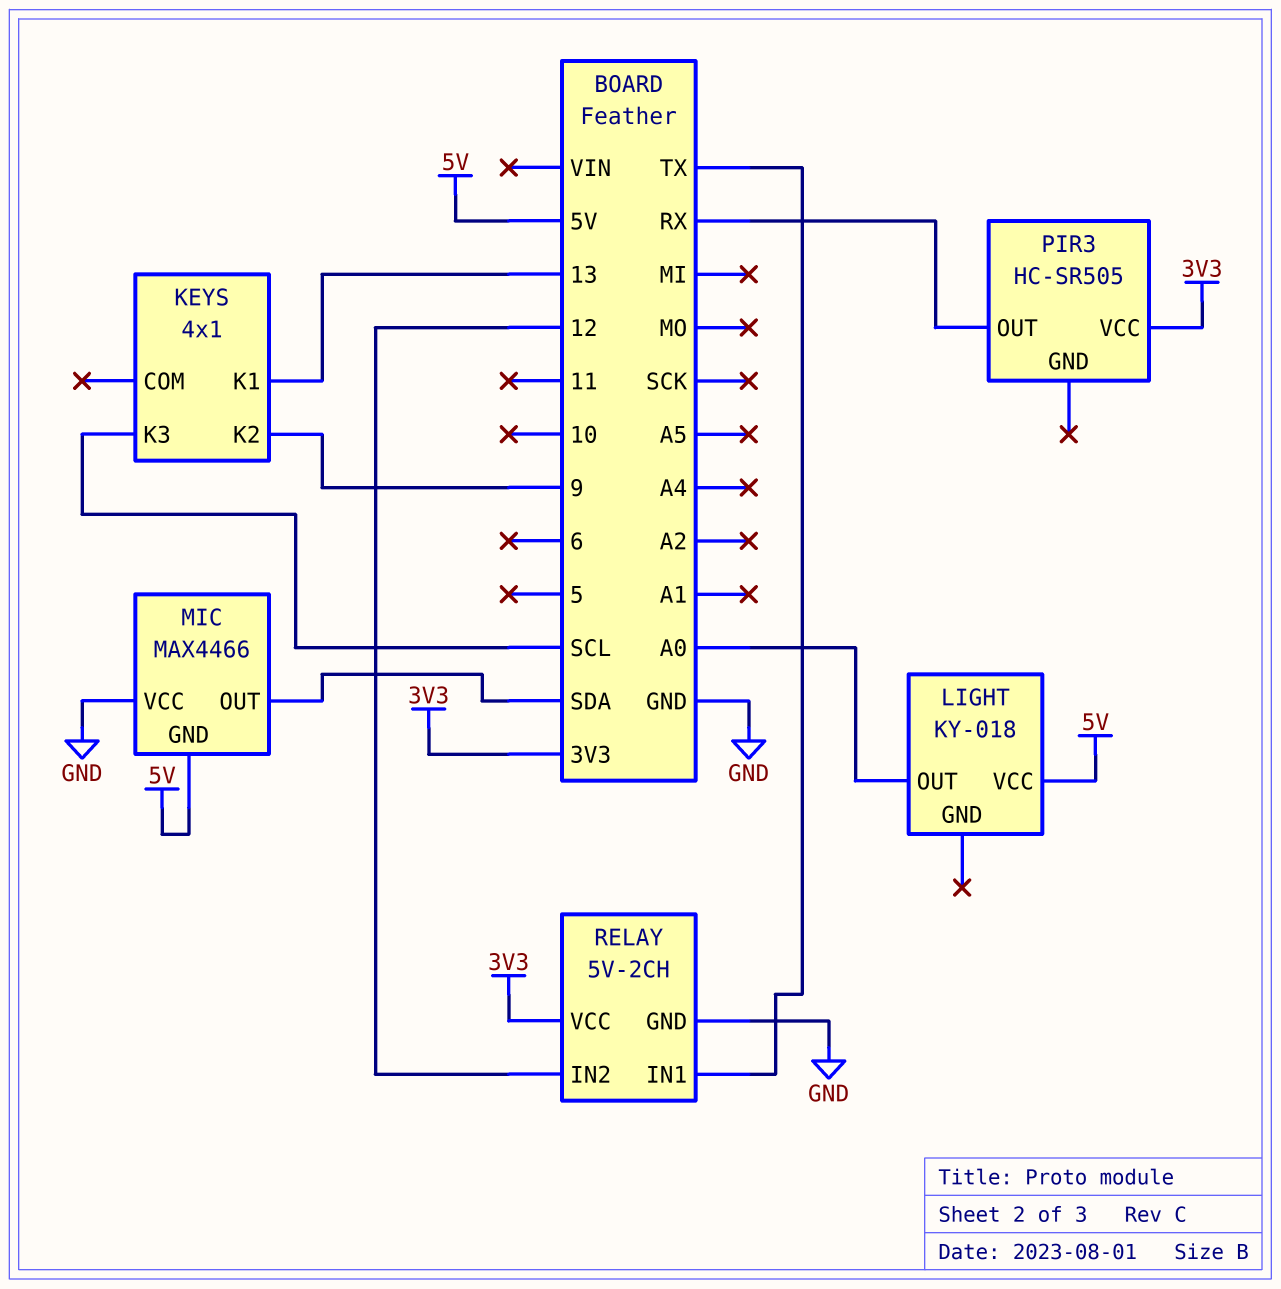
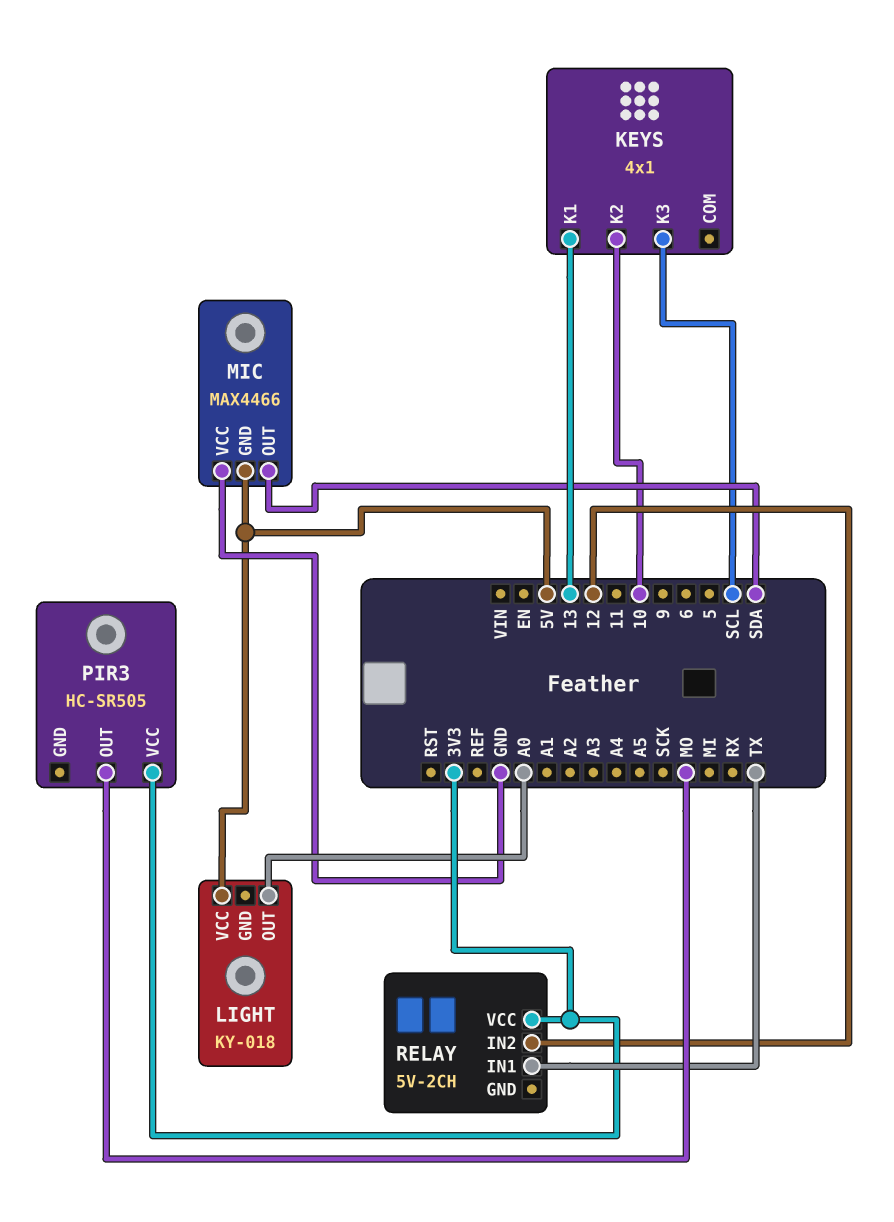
KEYS pin K2: 9 -> 10
PIR3 pin OUT: RX -> MO
RELAY pin GND: GND -> none

